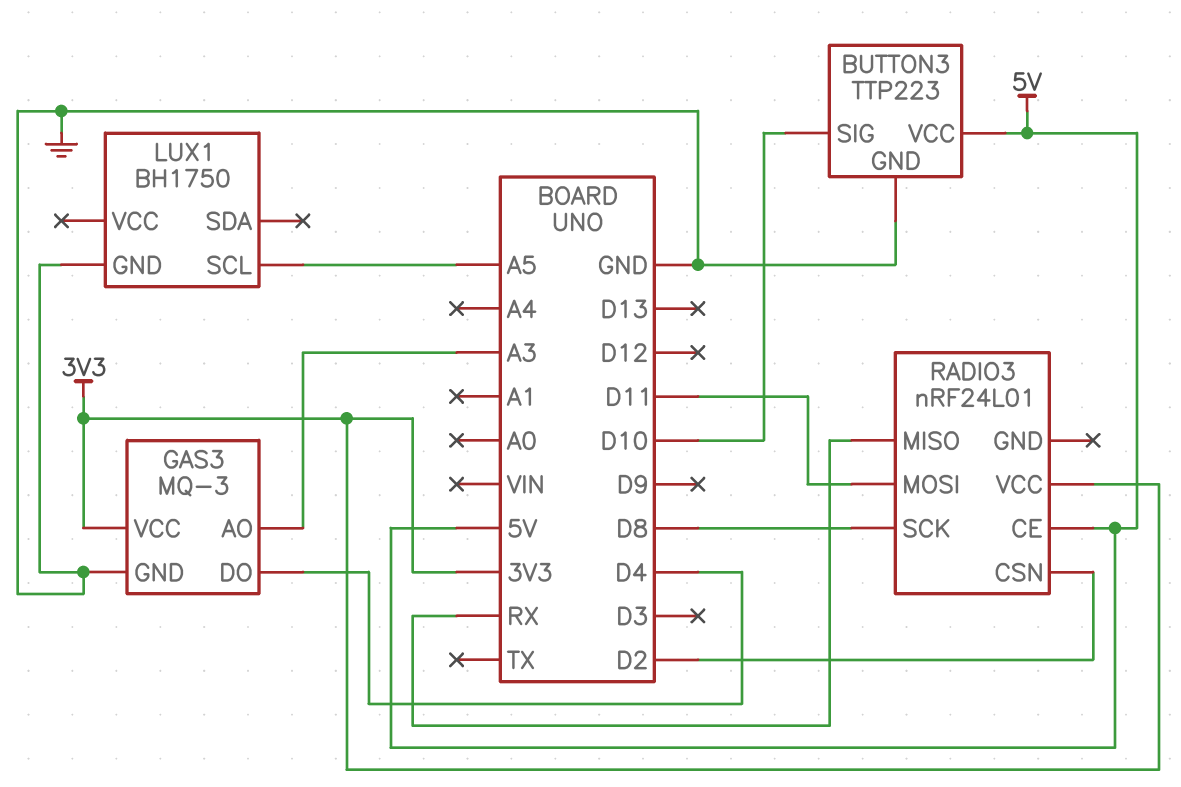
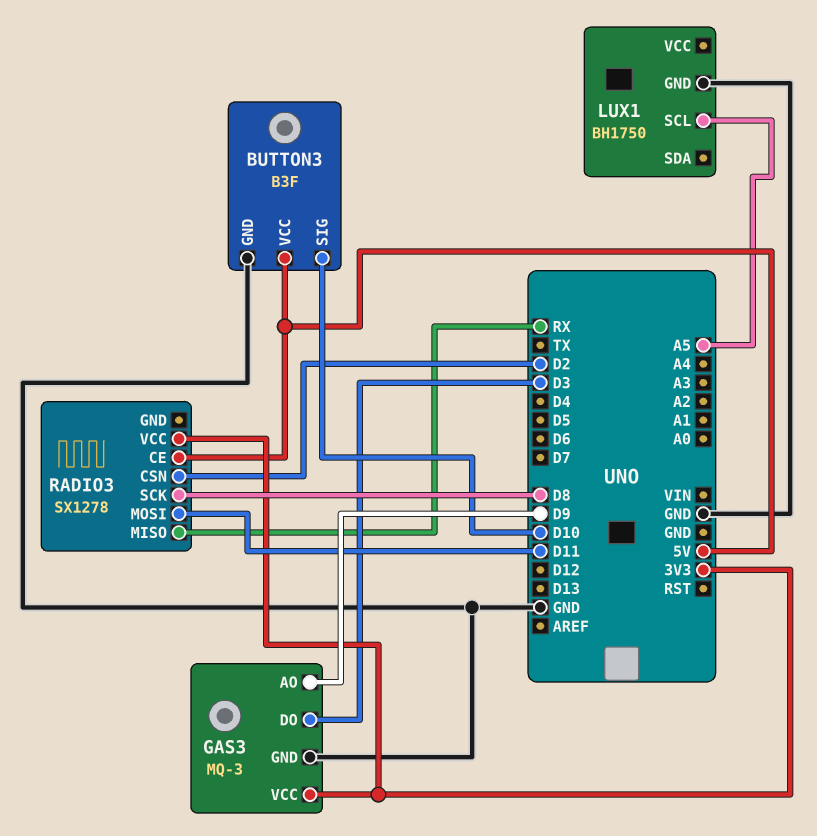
BUTTON3: TTP223 -> B3F
GAS3 pin AO: A3 -> D9
GAS3 pin DO: D4 -> D3
RADIO3: nRF24L01 -> SX1278

